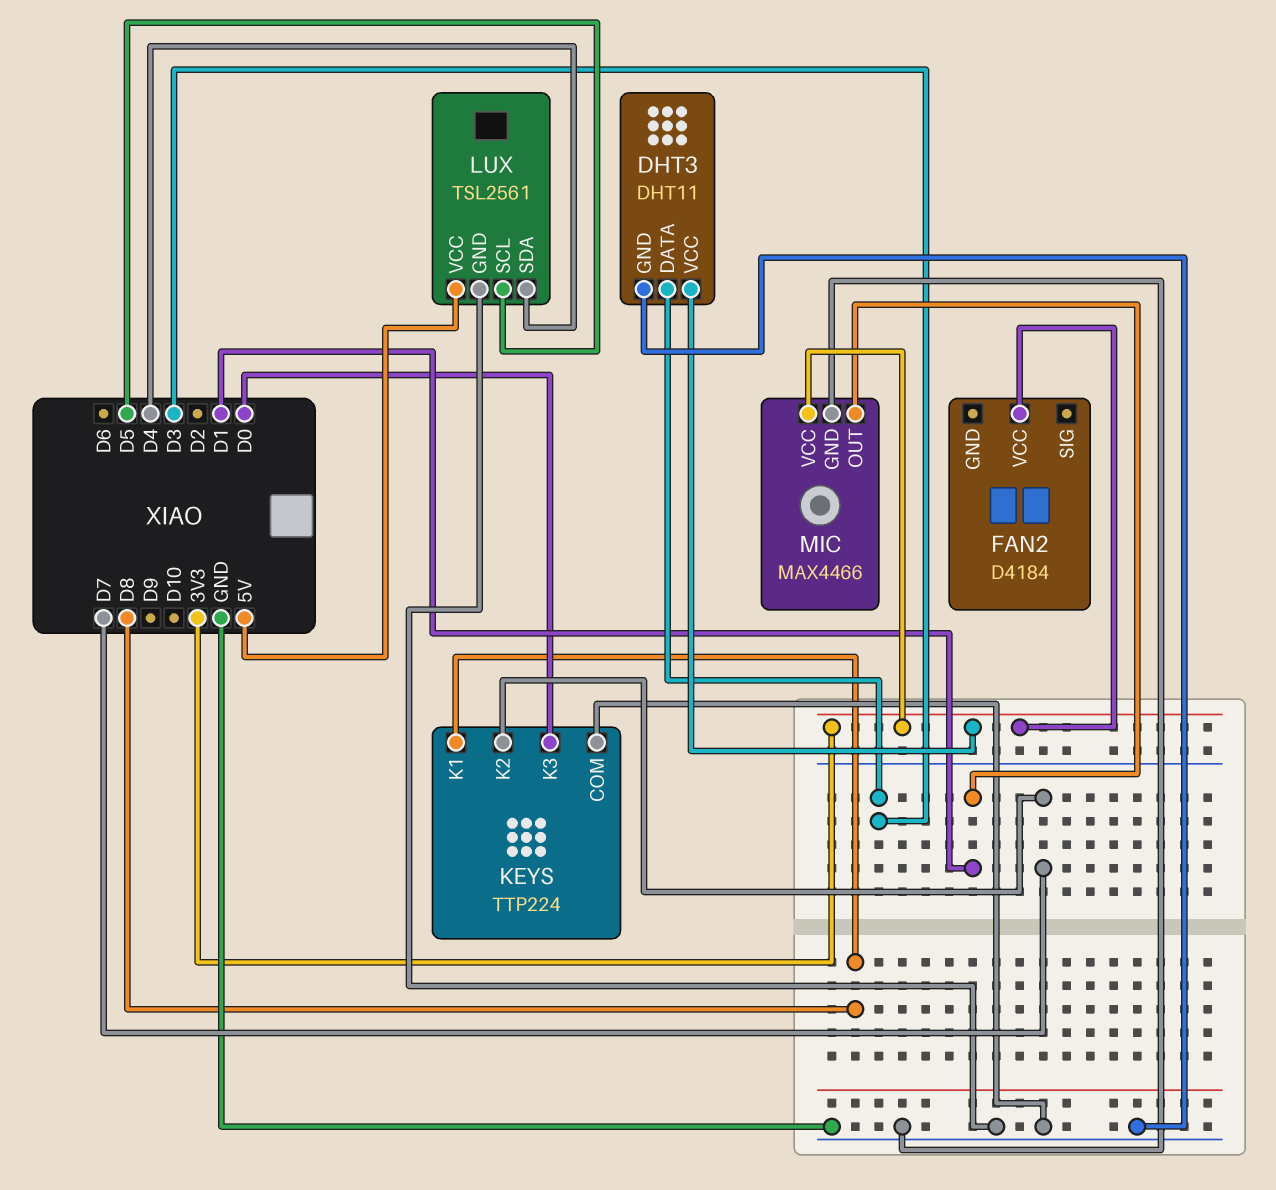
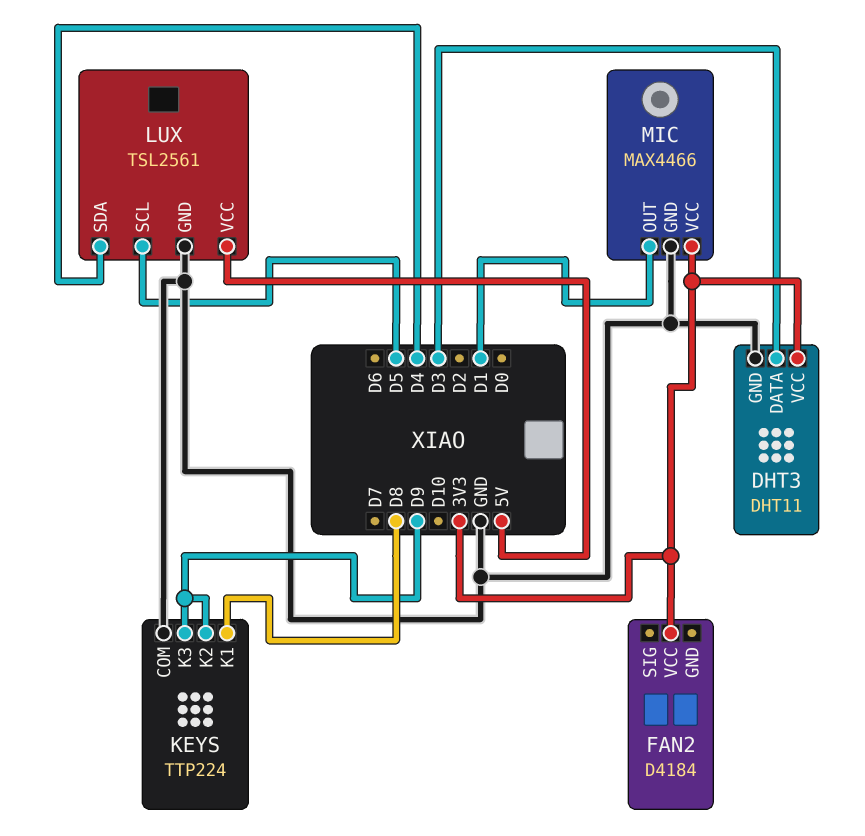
KEYS pin K2: D7 -> D9
KEYS pin K3: D0 -> D9

